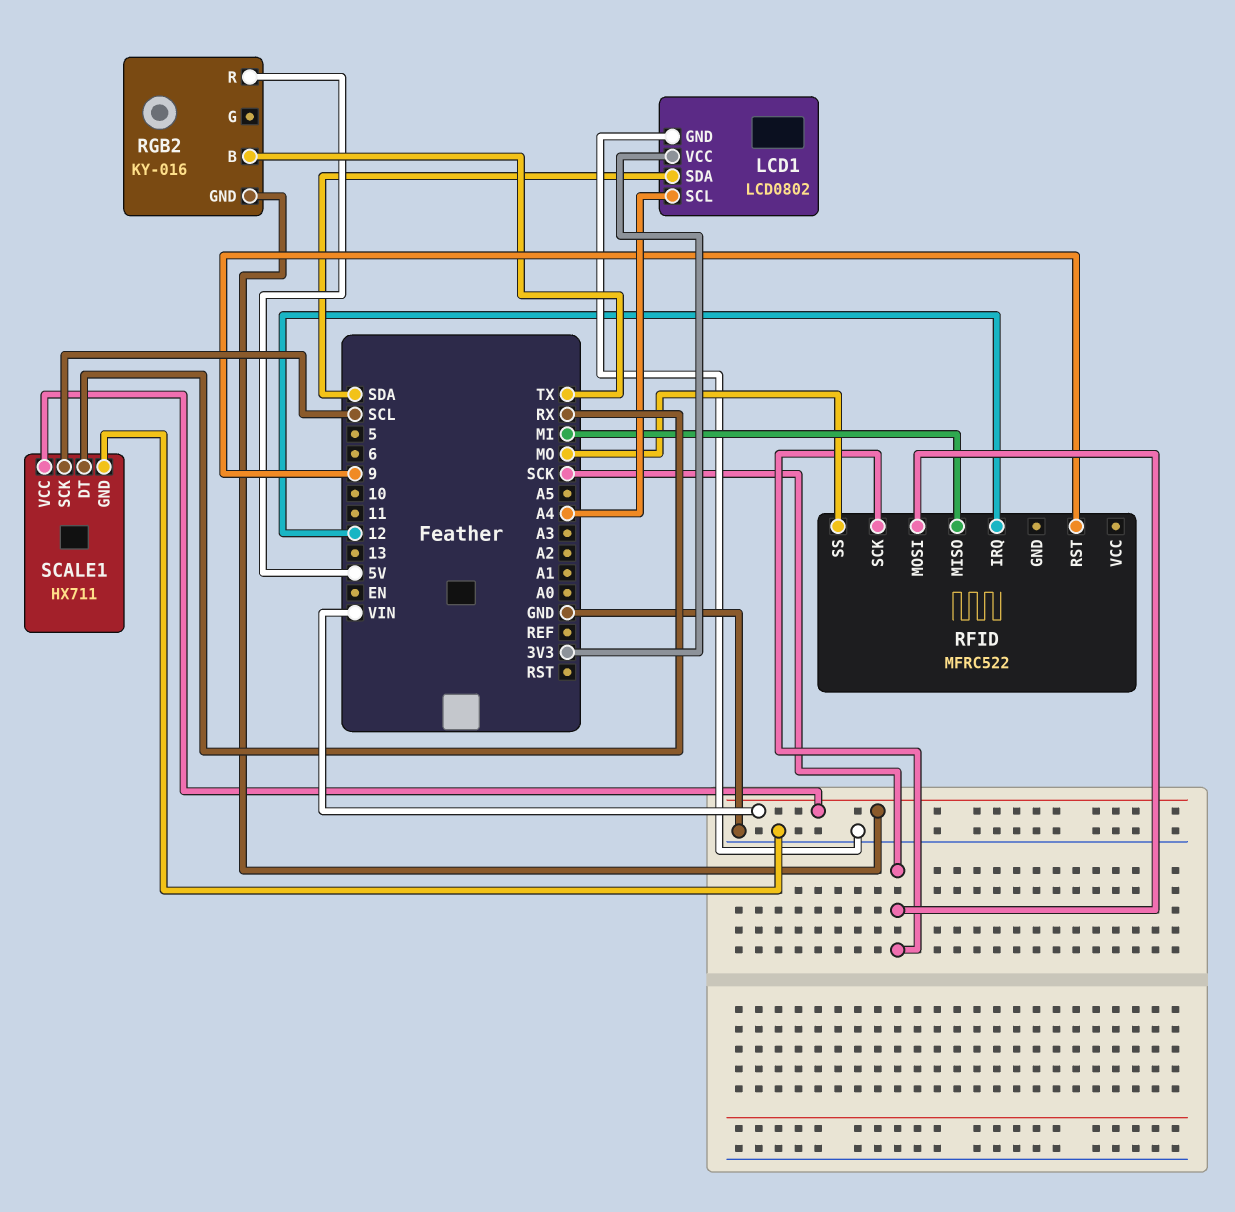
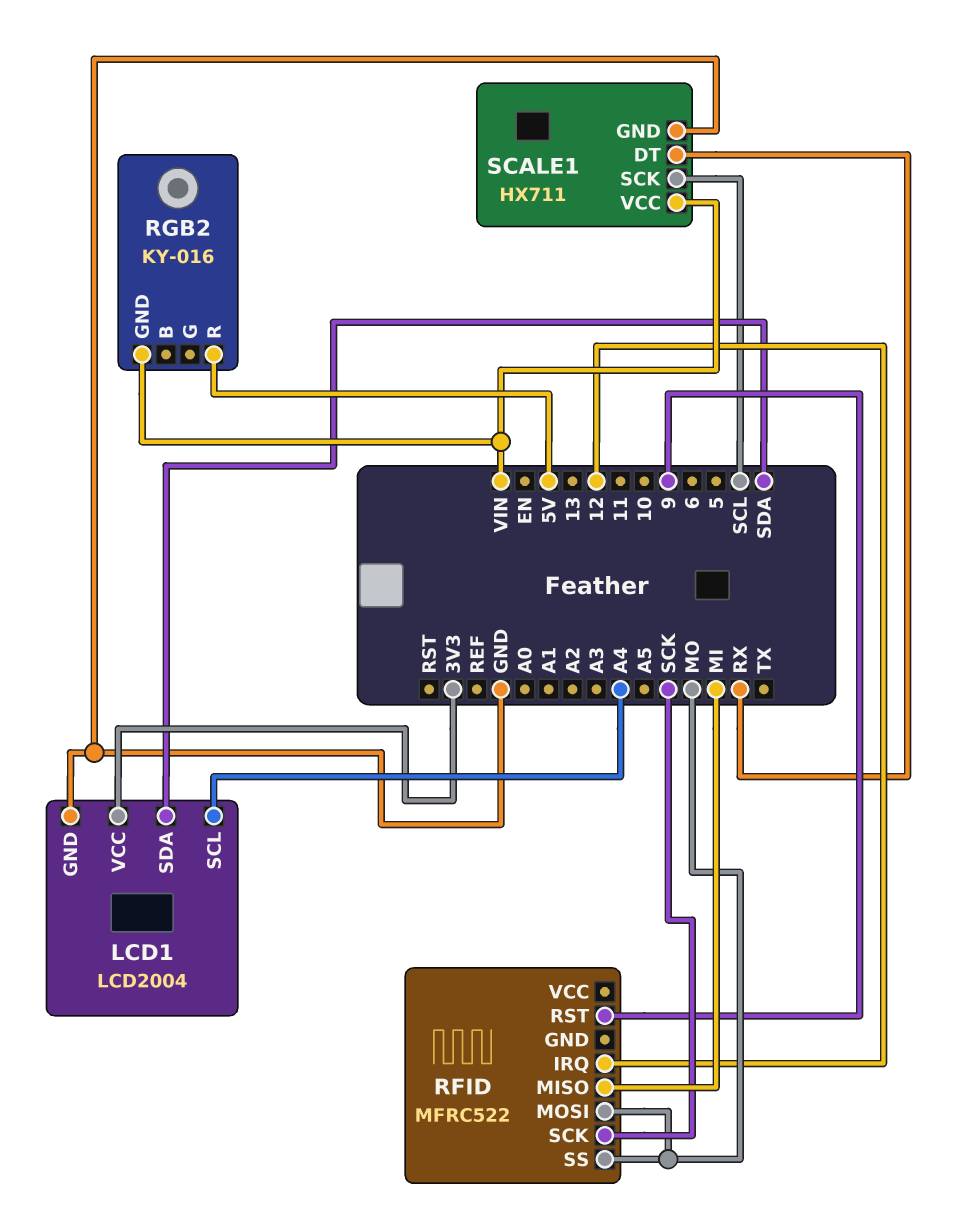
LCD1: LCD0802 -> LCD2004
RFID pin MOSI: SCK -> MO
RGB2 pin B: TX -> none

